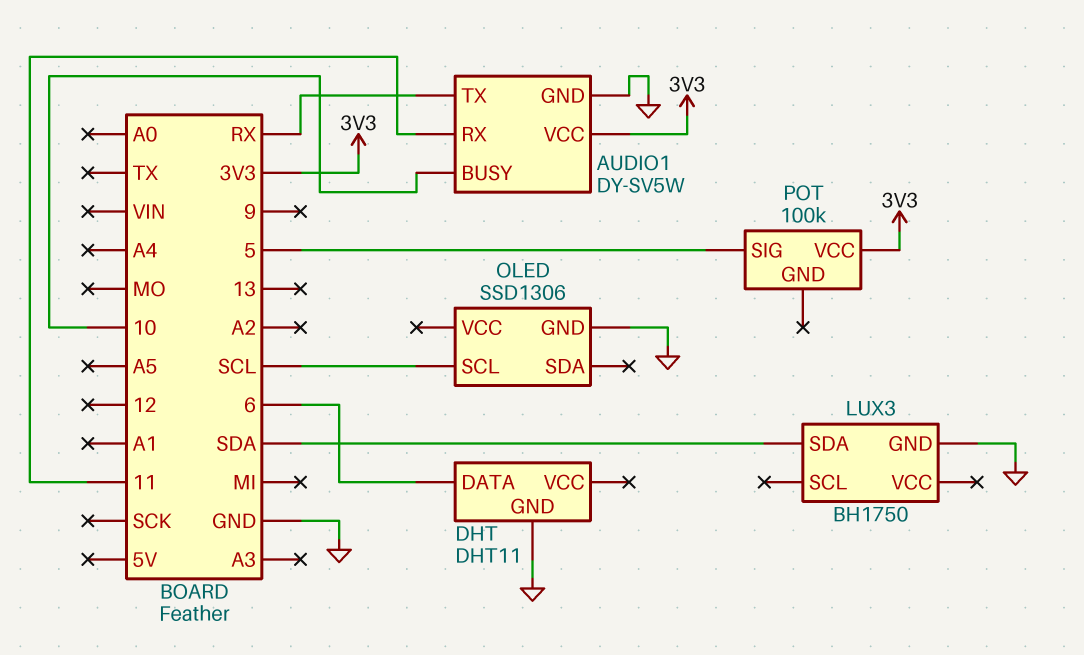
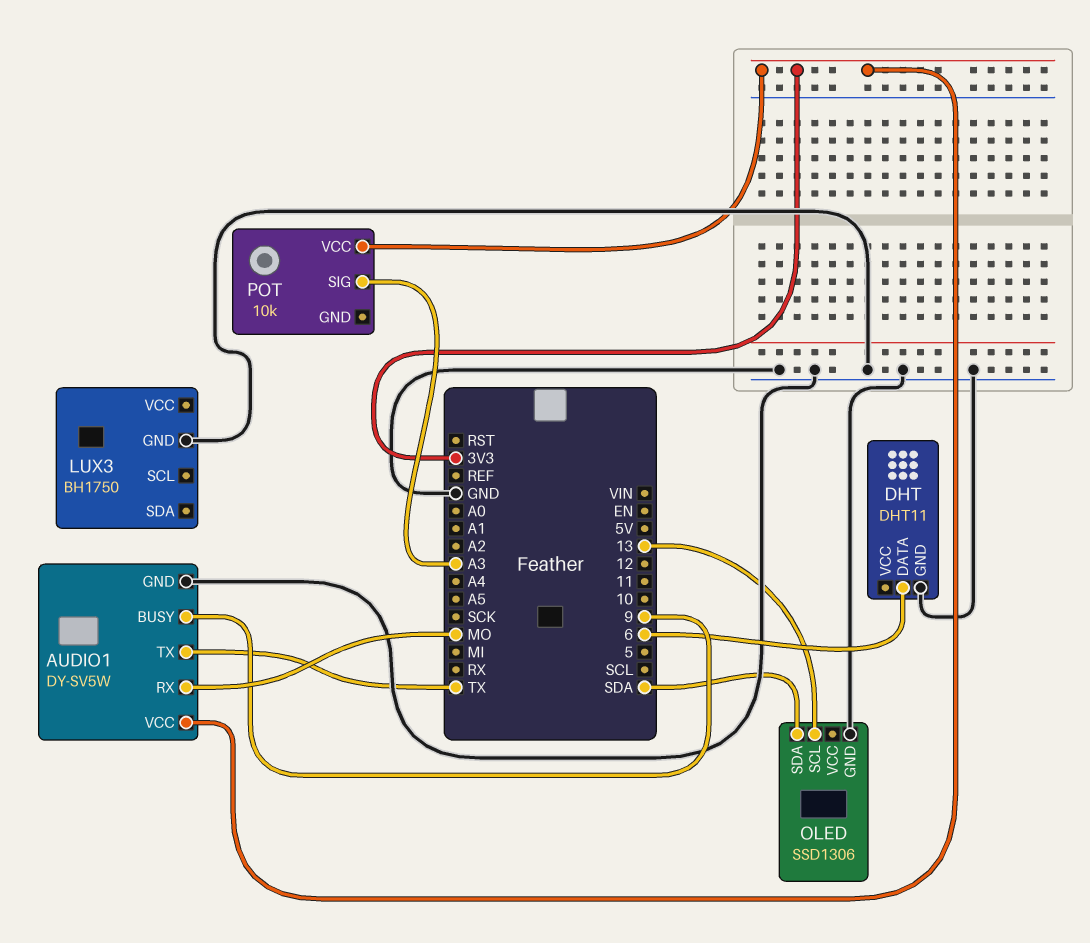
AUDIO1 pin BUSY: 10 -> 9
AUDIO1 pin RX: 11 -> MO
AUDIO1 pin TX: RX -> TX
LUX3 pin SDA: SDA -> none
OLED pin SCL: SCL -> 13
OLED pin SDA: none -> SDA
POT: 100k -> 10k
POT pin SIG: 5 -> A3

